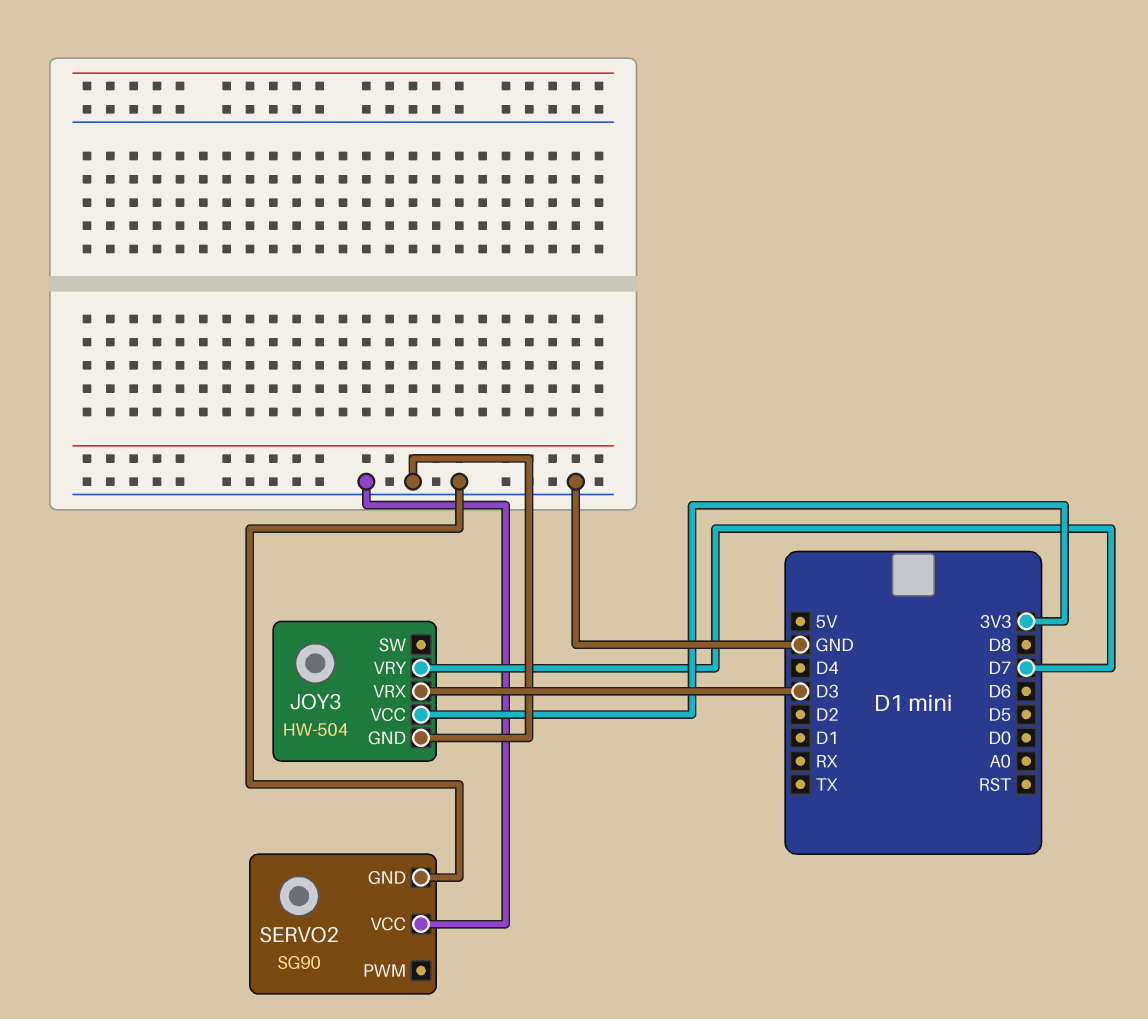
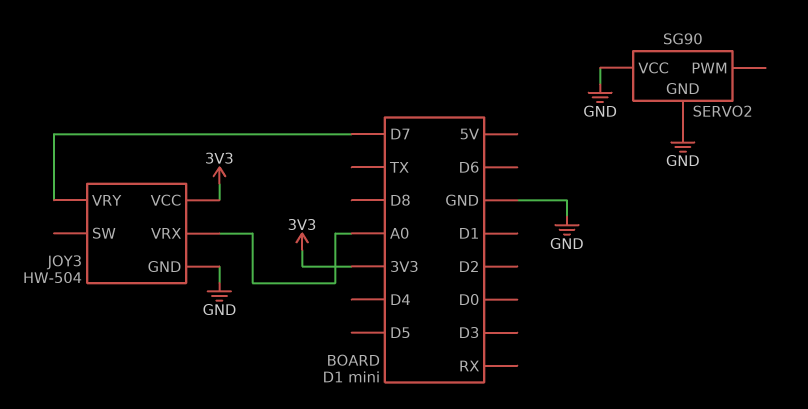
JOY3 pin VRX: D3 -> A0

